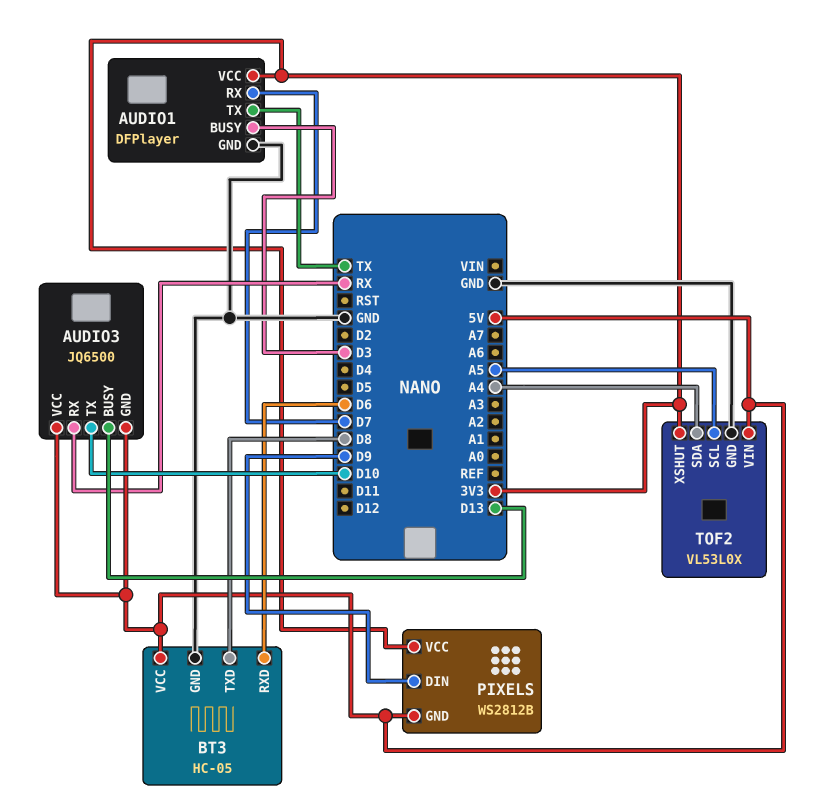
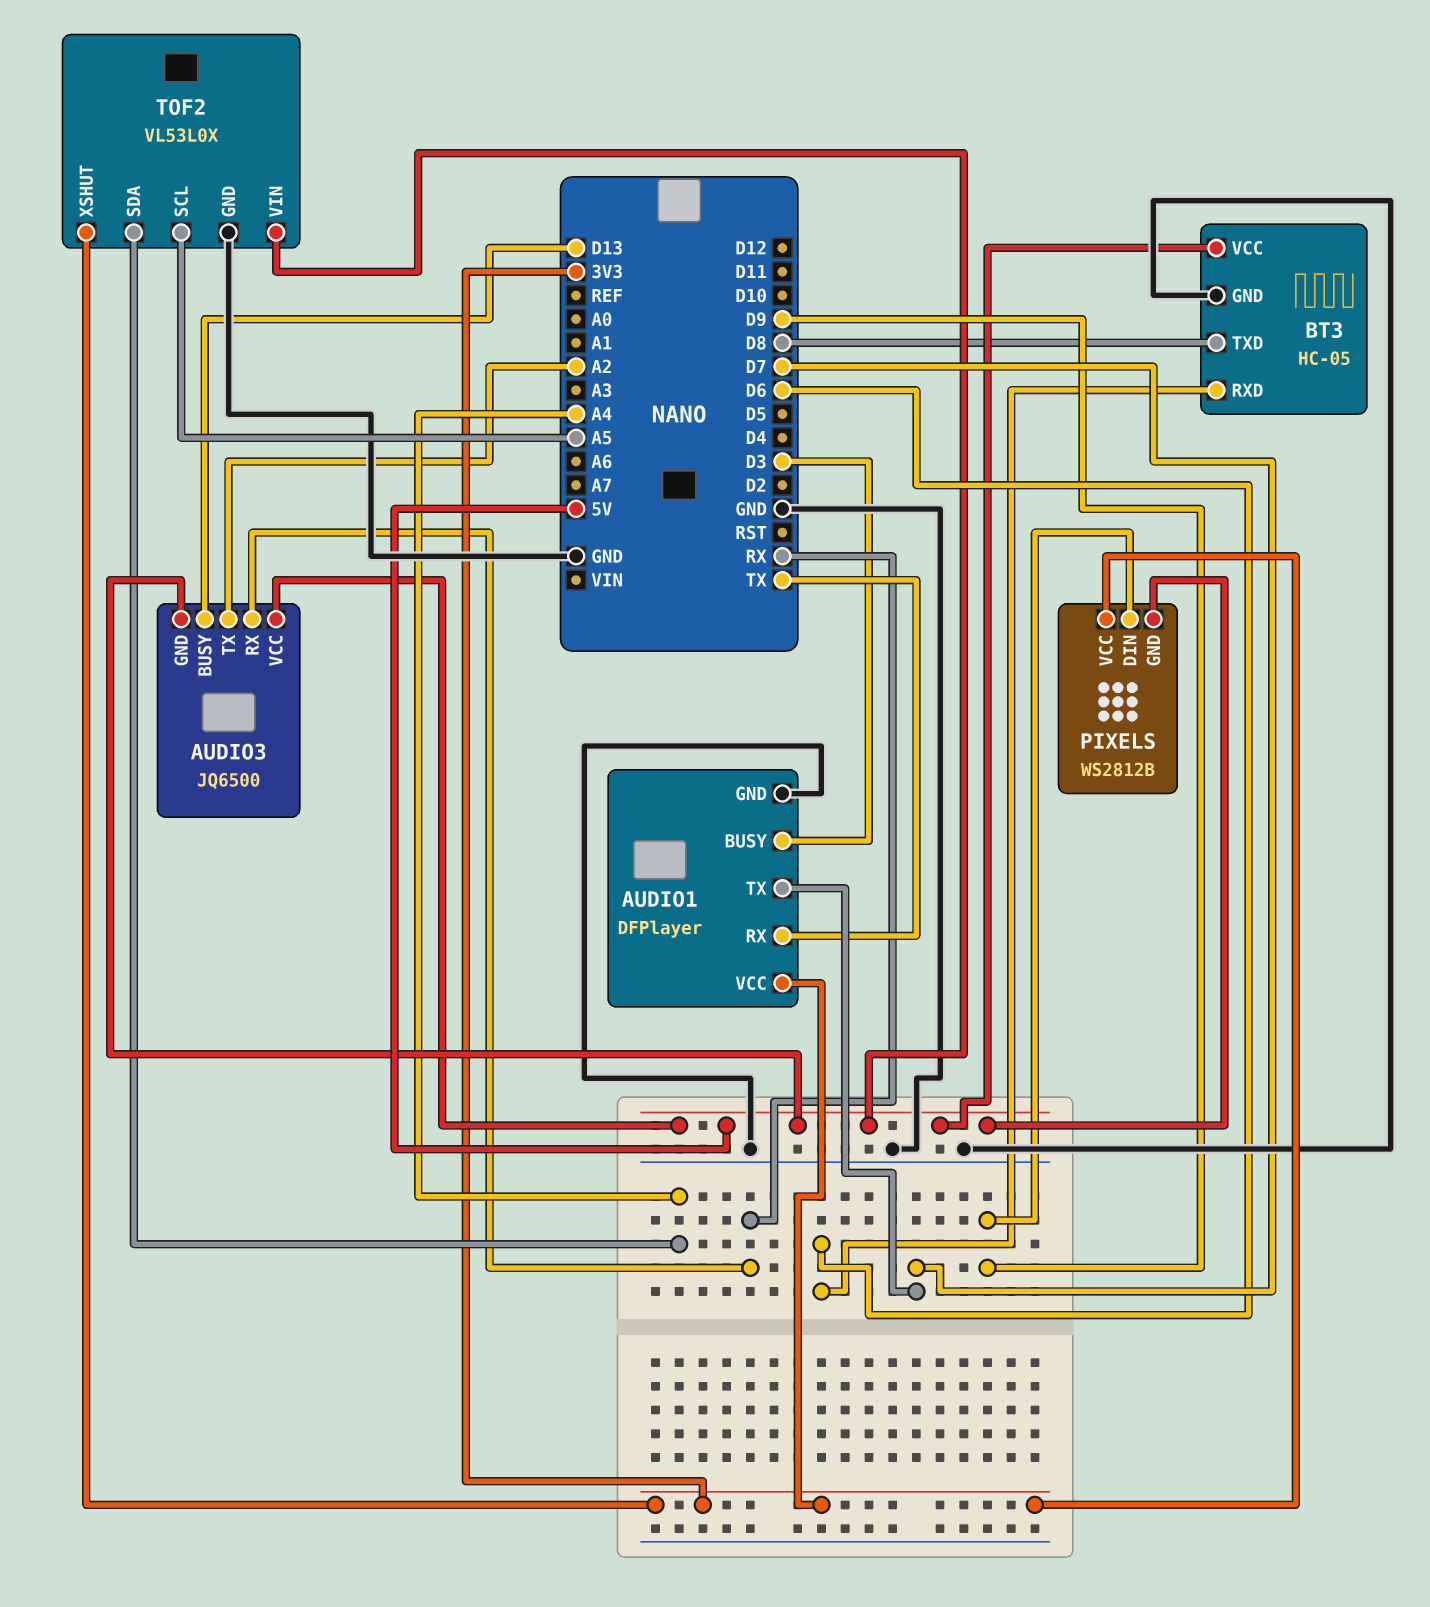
AUDIO1 pin RX: D7 -> TX
AUDIO1 pin TX: TX -> D7
AUDIO3 pin TX: D10 -> A2

